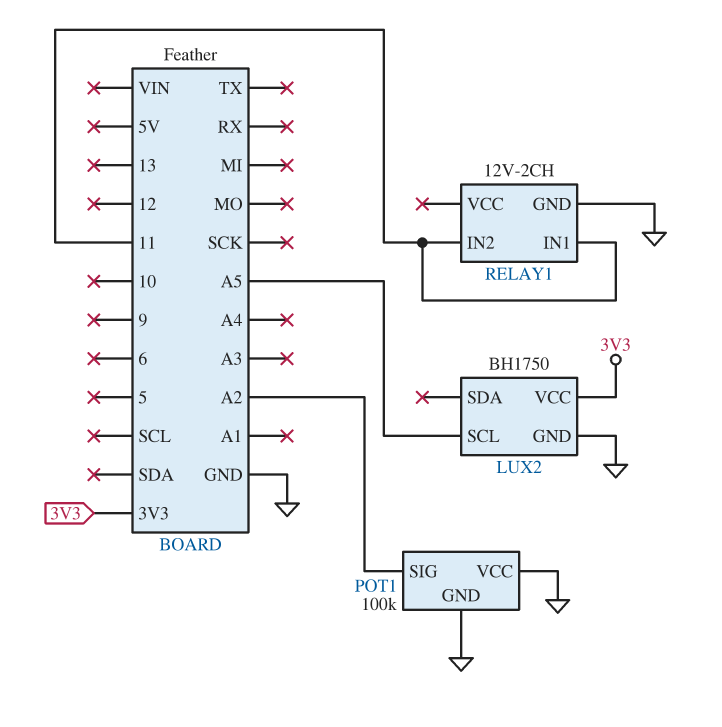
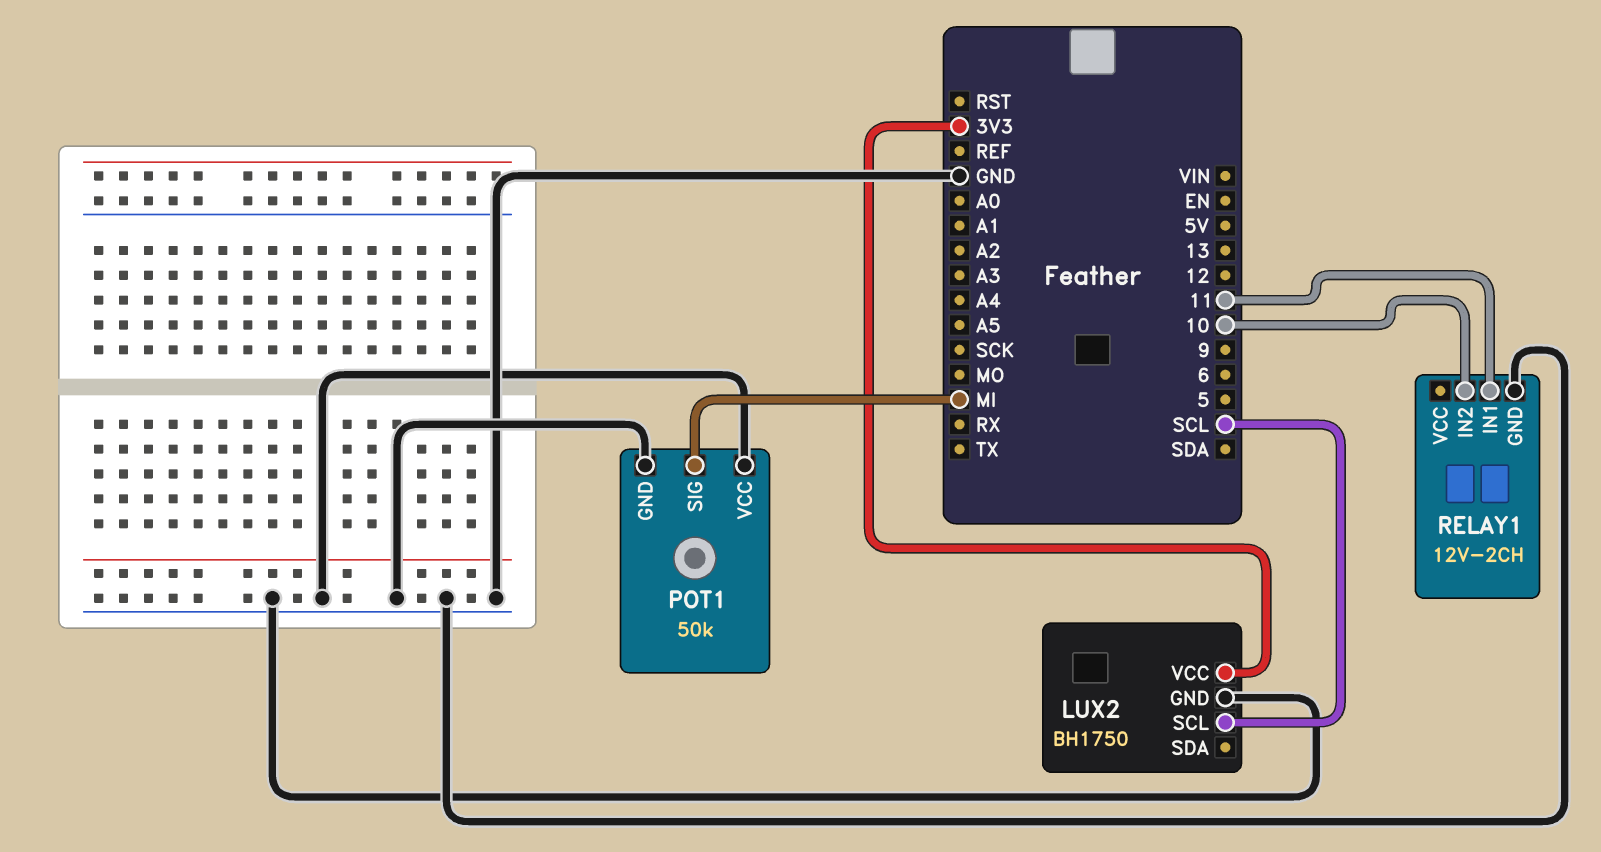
LUX2 pin SCL: A5 -> SCL
POT1: 100k -> 50k
POT1 pin SIG: A2 -> MI
RELAY1 pin IN2: 11 -> 10

